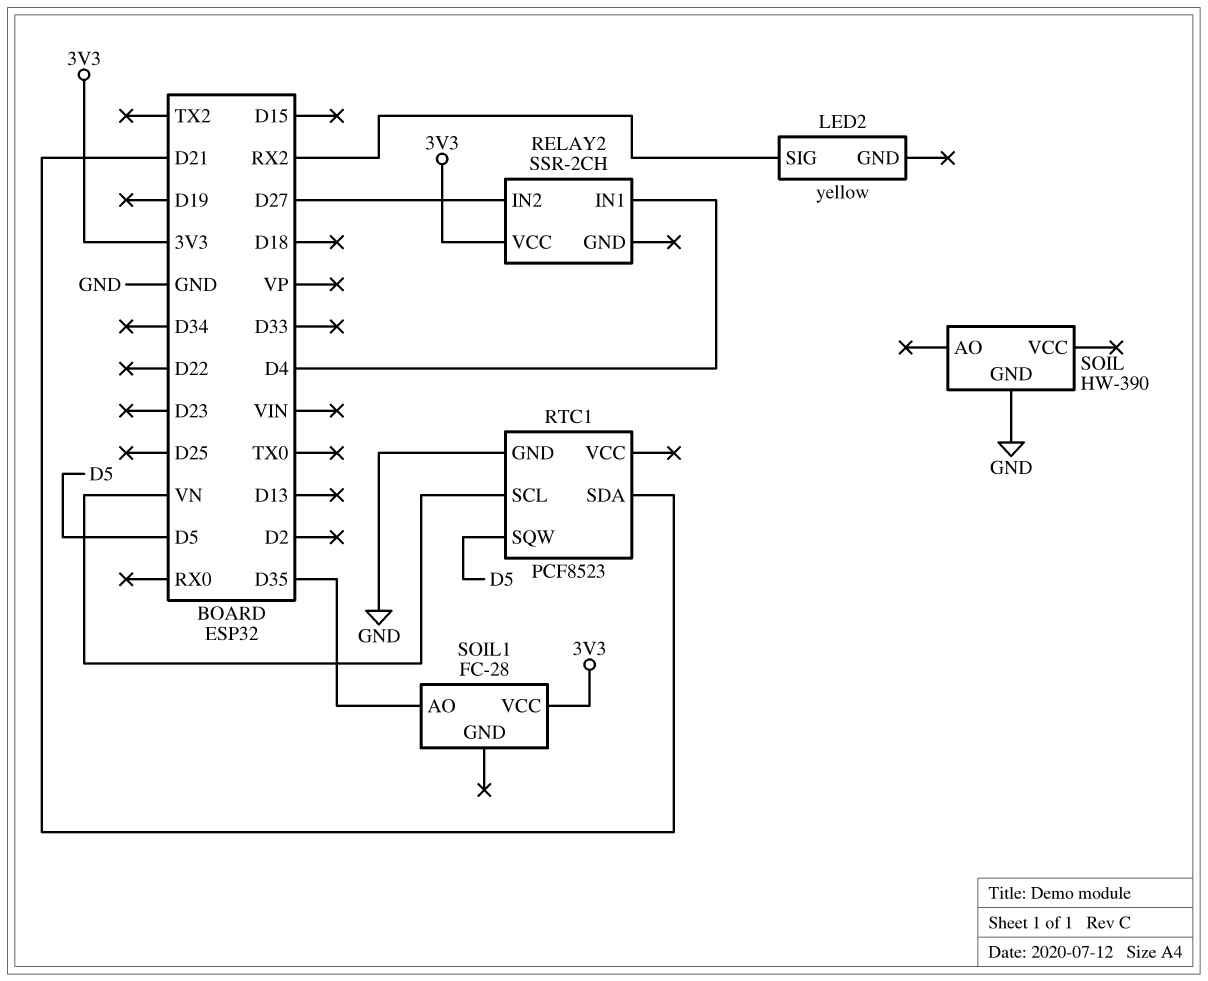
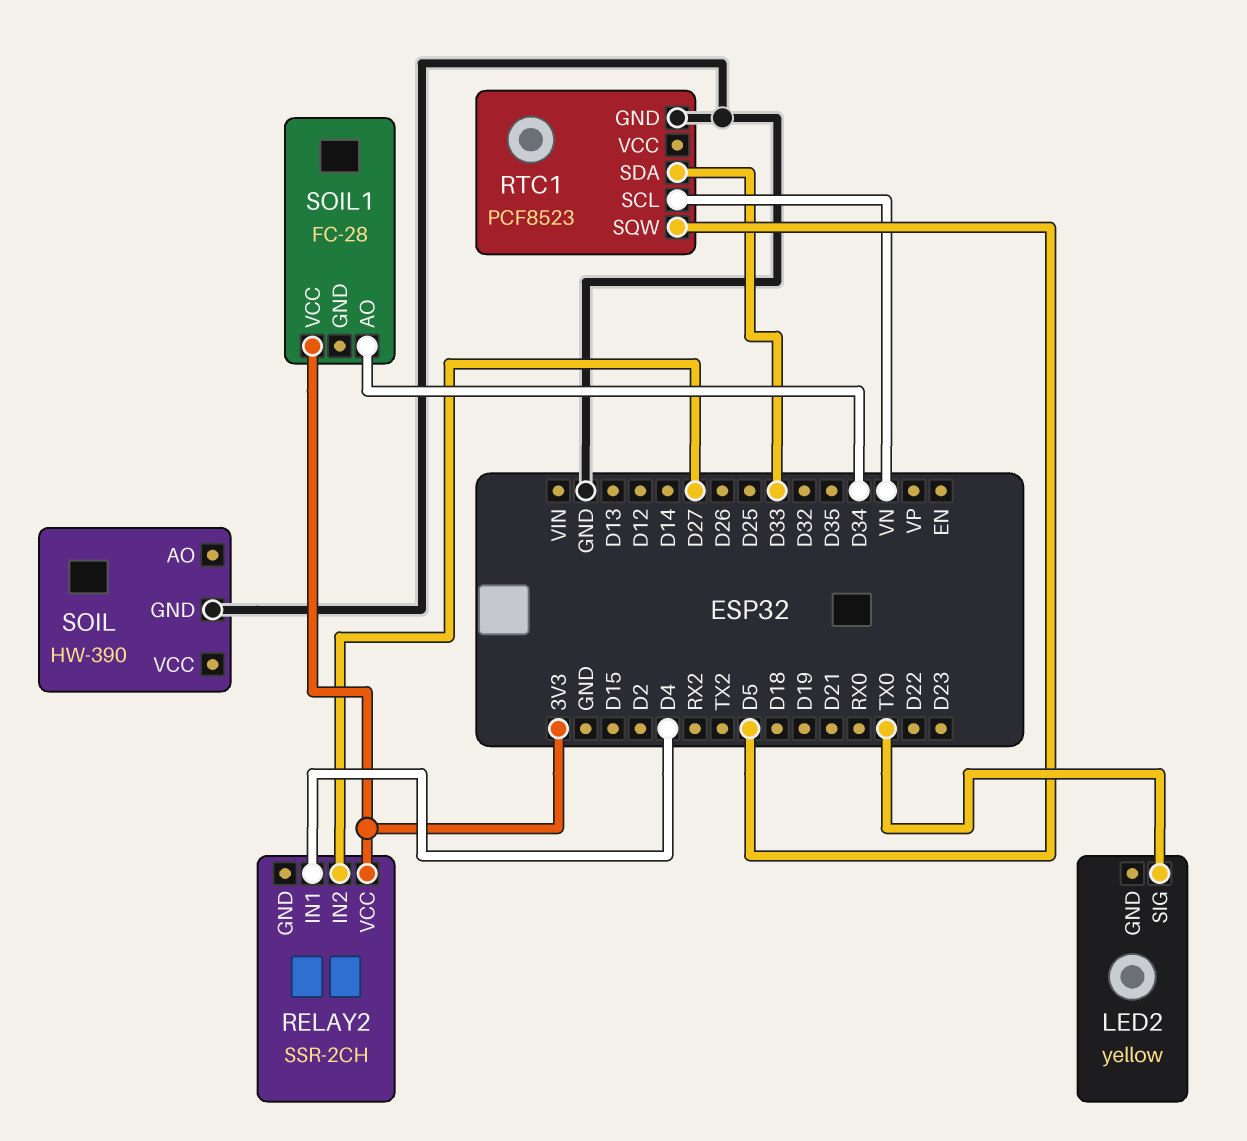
LED2 pin SIG: RX2 -> TX0
RTC1 pin SDA: D21 -> D33
SOIL1 pin AO: D35 -> D34

